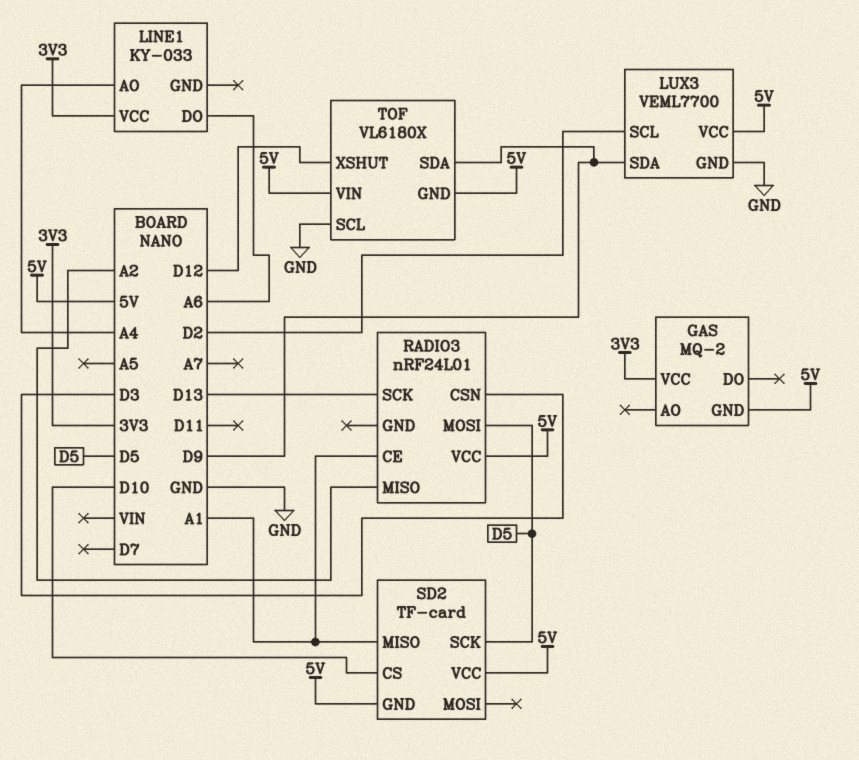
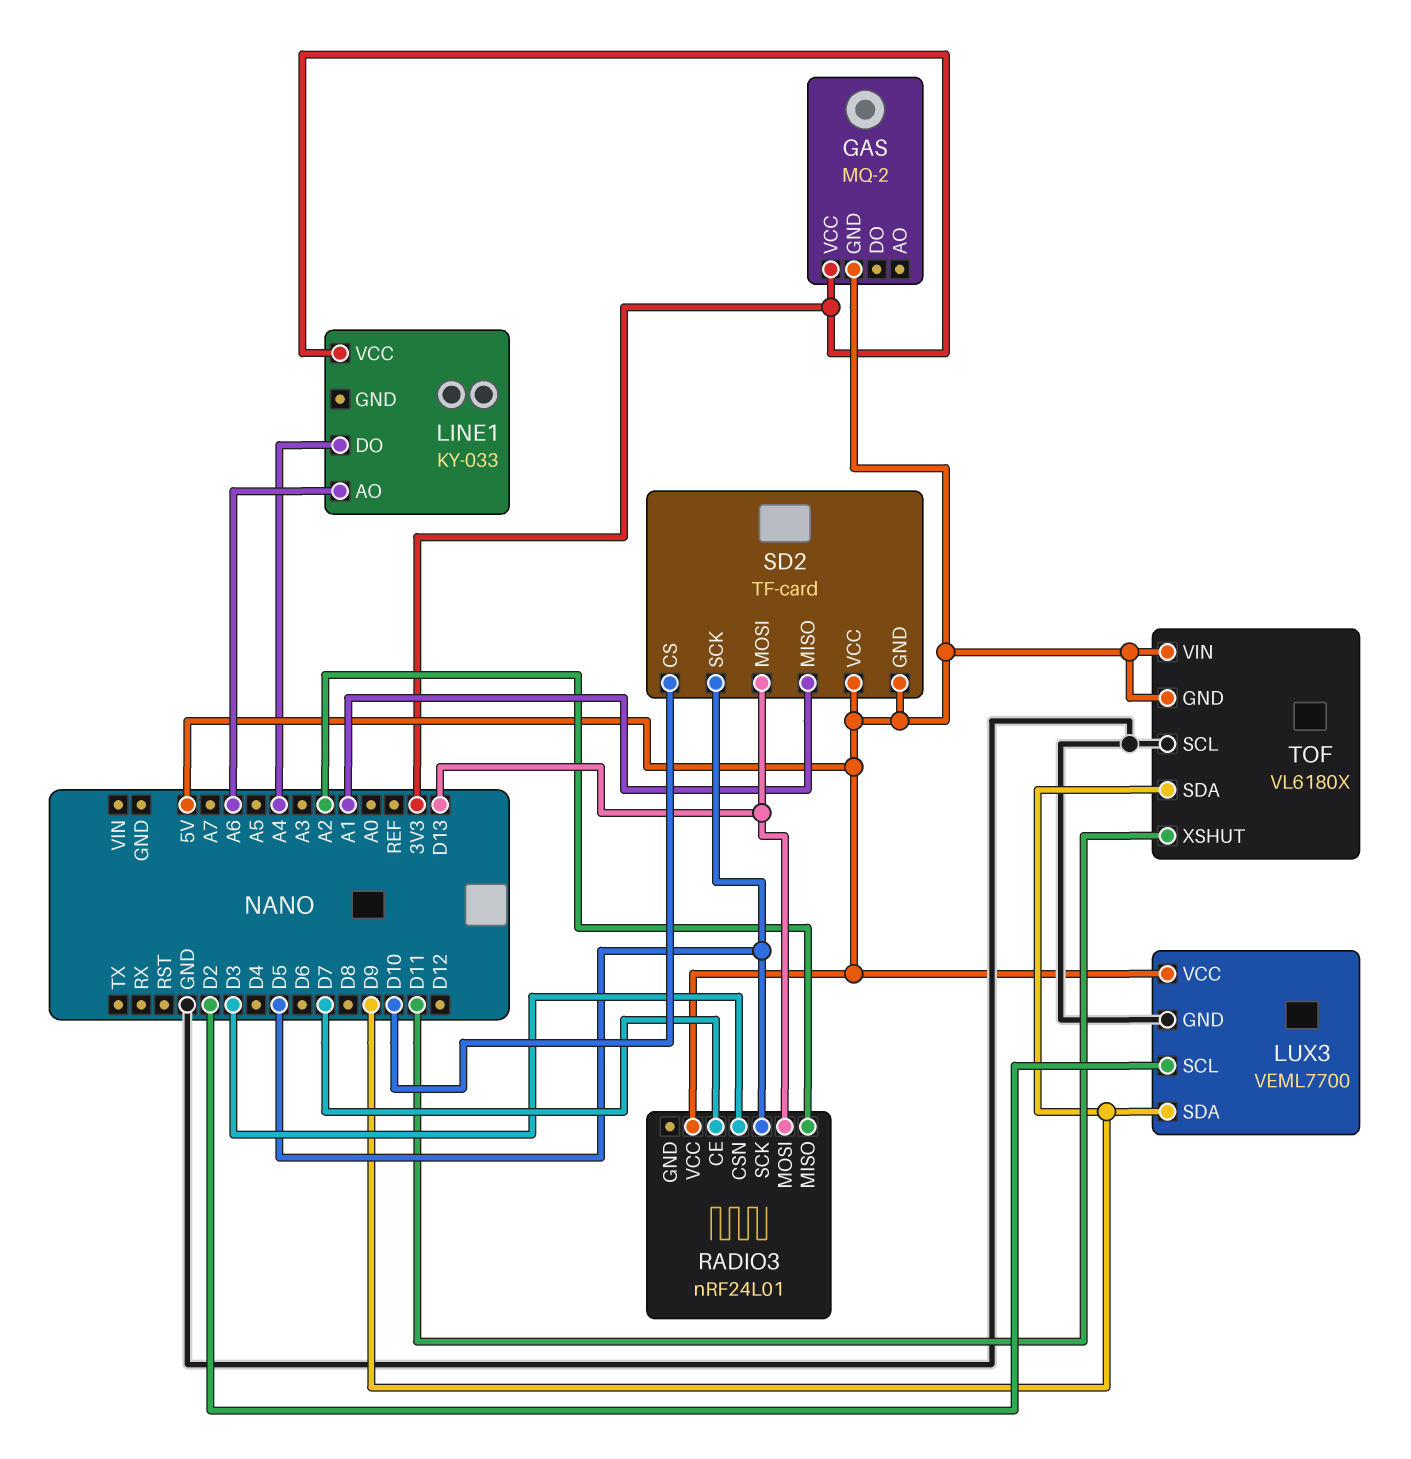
LINE1 pin AO: A4 -> A6
LINE1 pin DO: A6 -> A4
RADIO3 pin CE: A1 -> D7
RADIO3 pin MOSI: D5 -> D13
RADIO3 pin SCK: D13 -> D5
SD2 pin MOSI: none -> D13
TOF pin XSHUT: D12 -> D11

